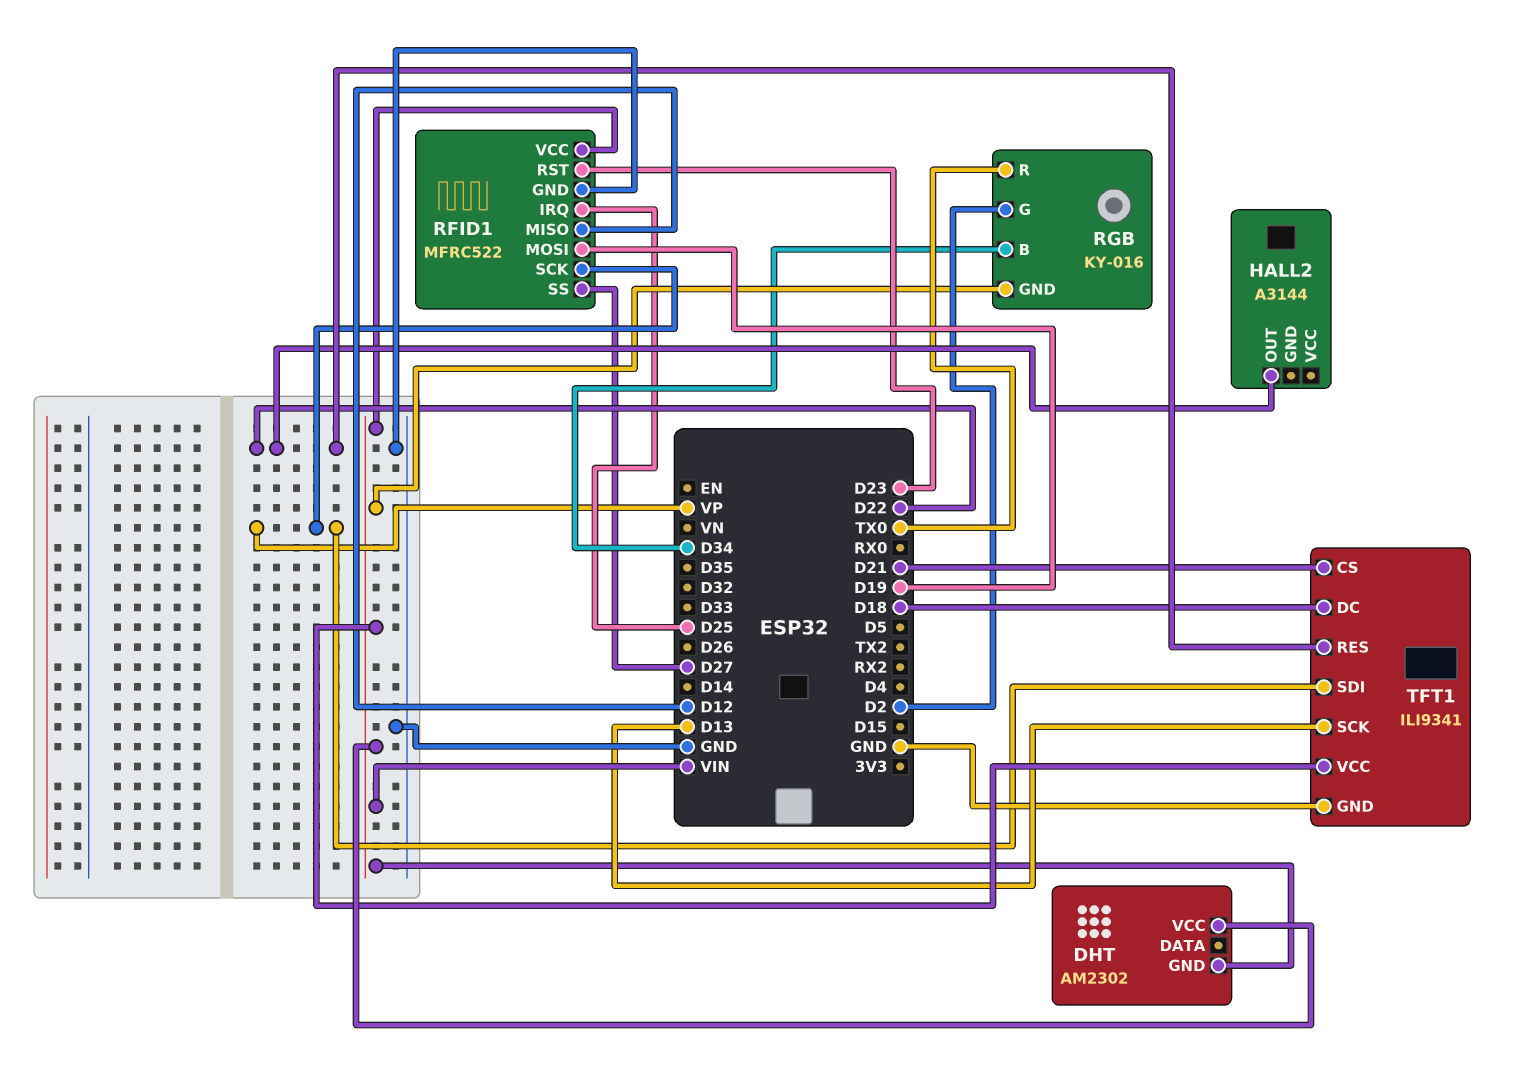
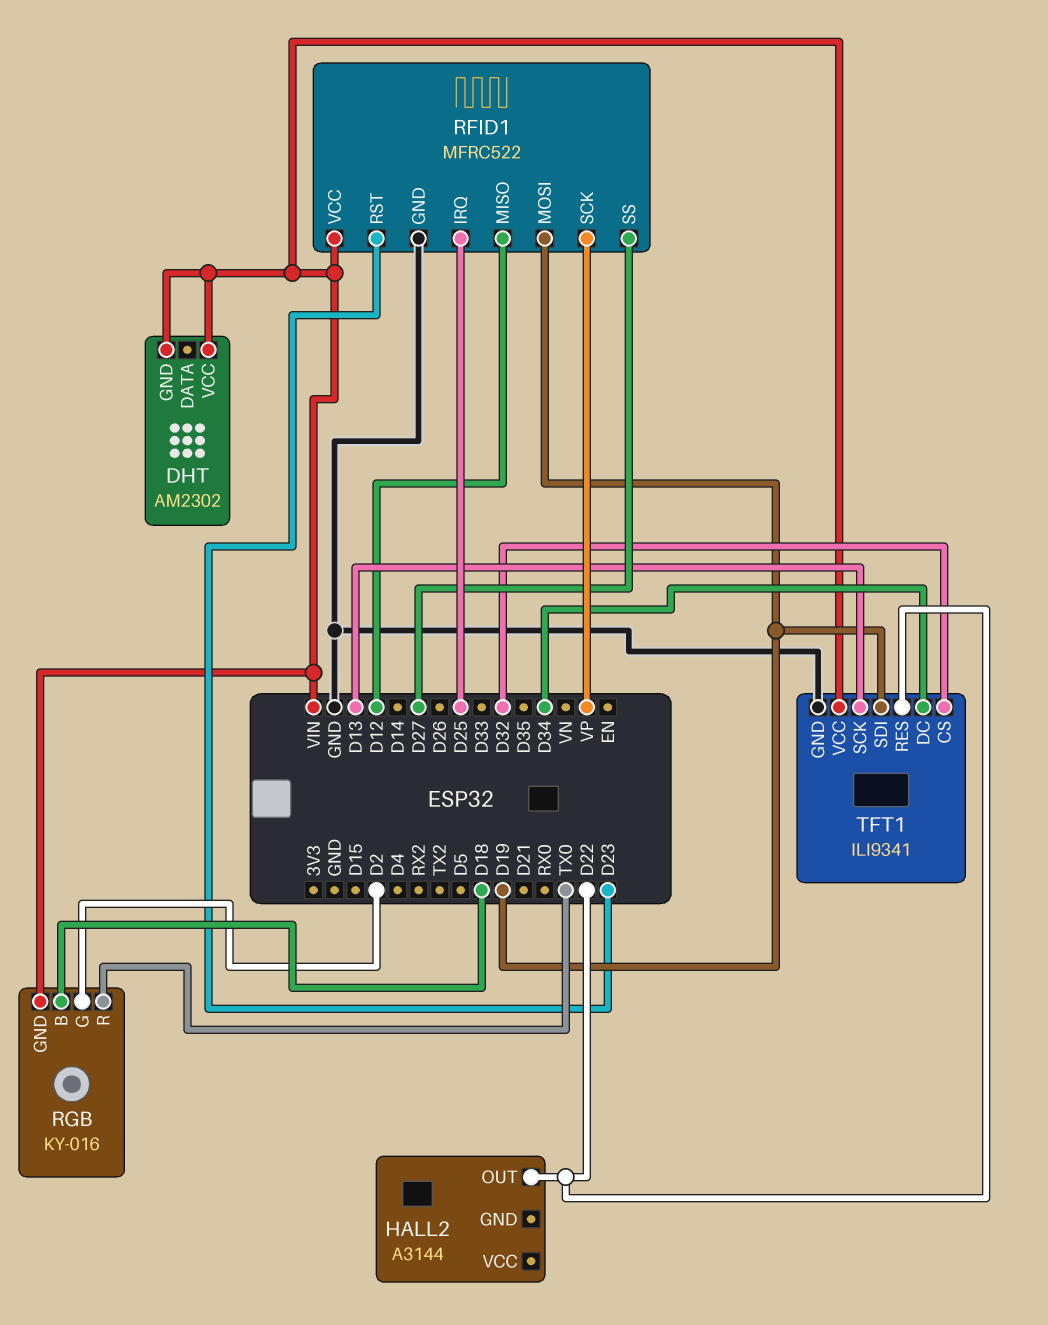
RGB pin B: D34 -> D18
TFT1 pin CS: D21 -> D32
TFT1 pin DC: D18 -> D34
TFT1 pin SDI: VP -> D19

